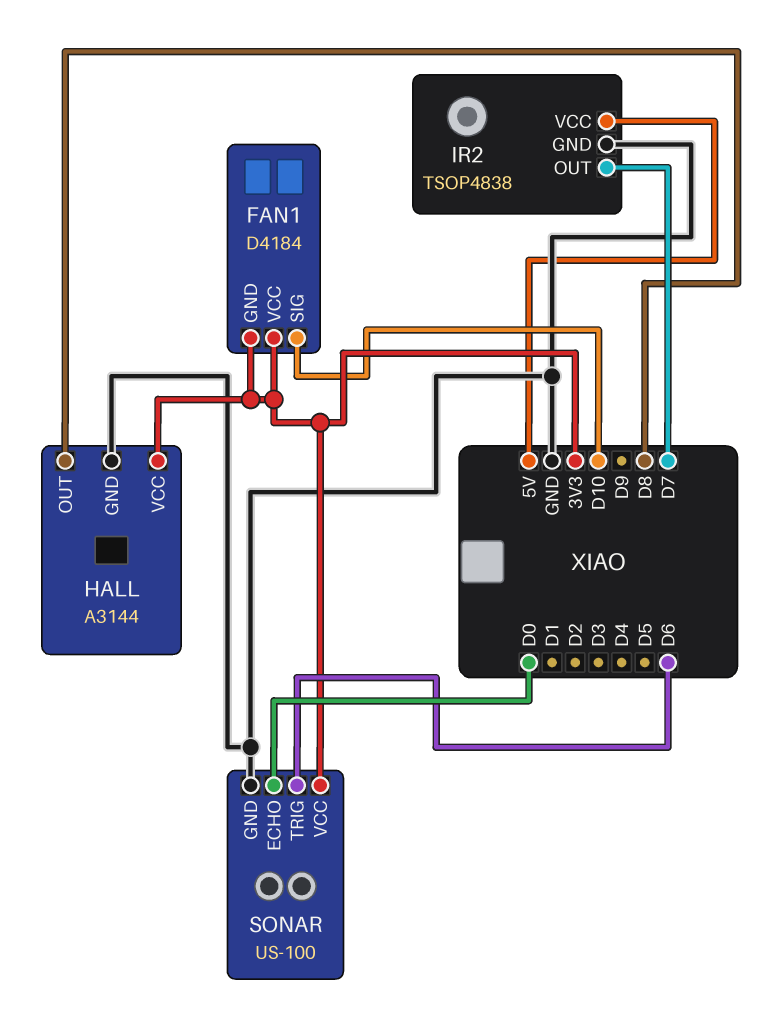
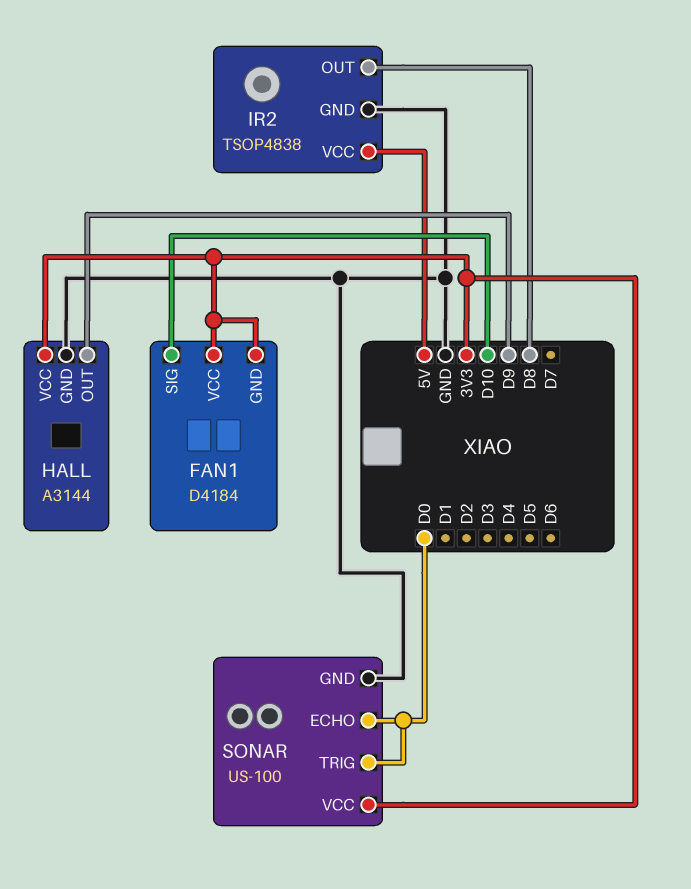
HALL pin OUT: D8 -> D9
IR2 pin OUT: D7 -> D8
SONAR pin TRIG: D6 -> D0

